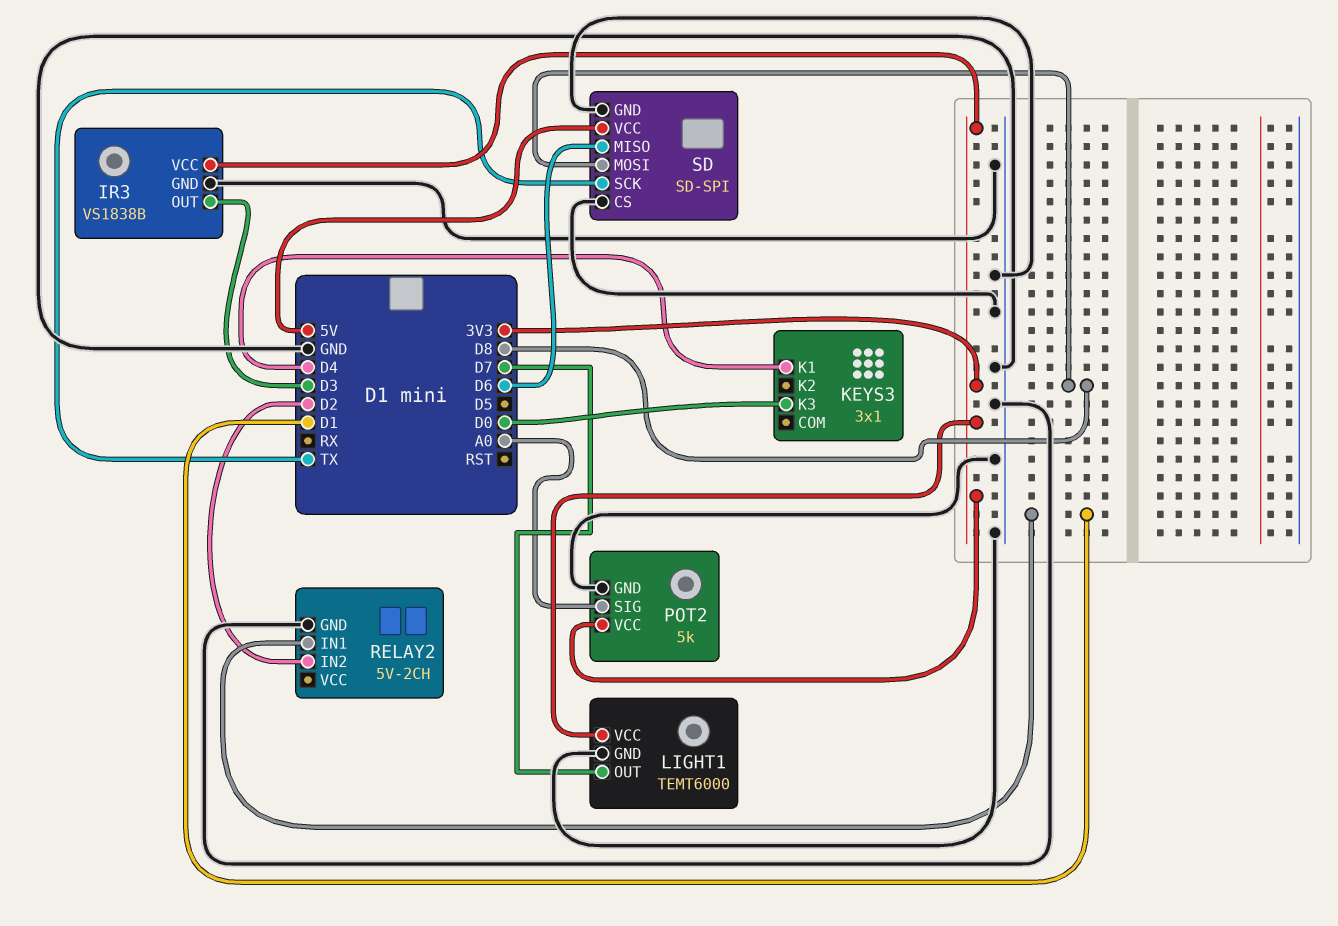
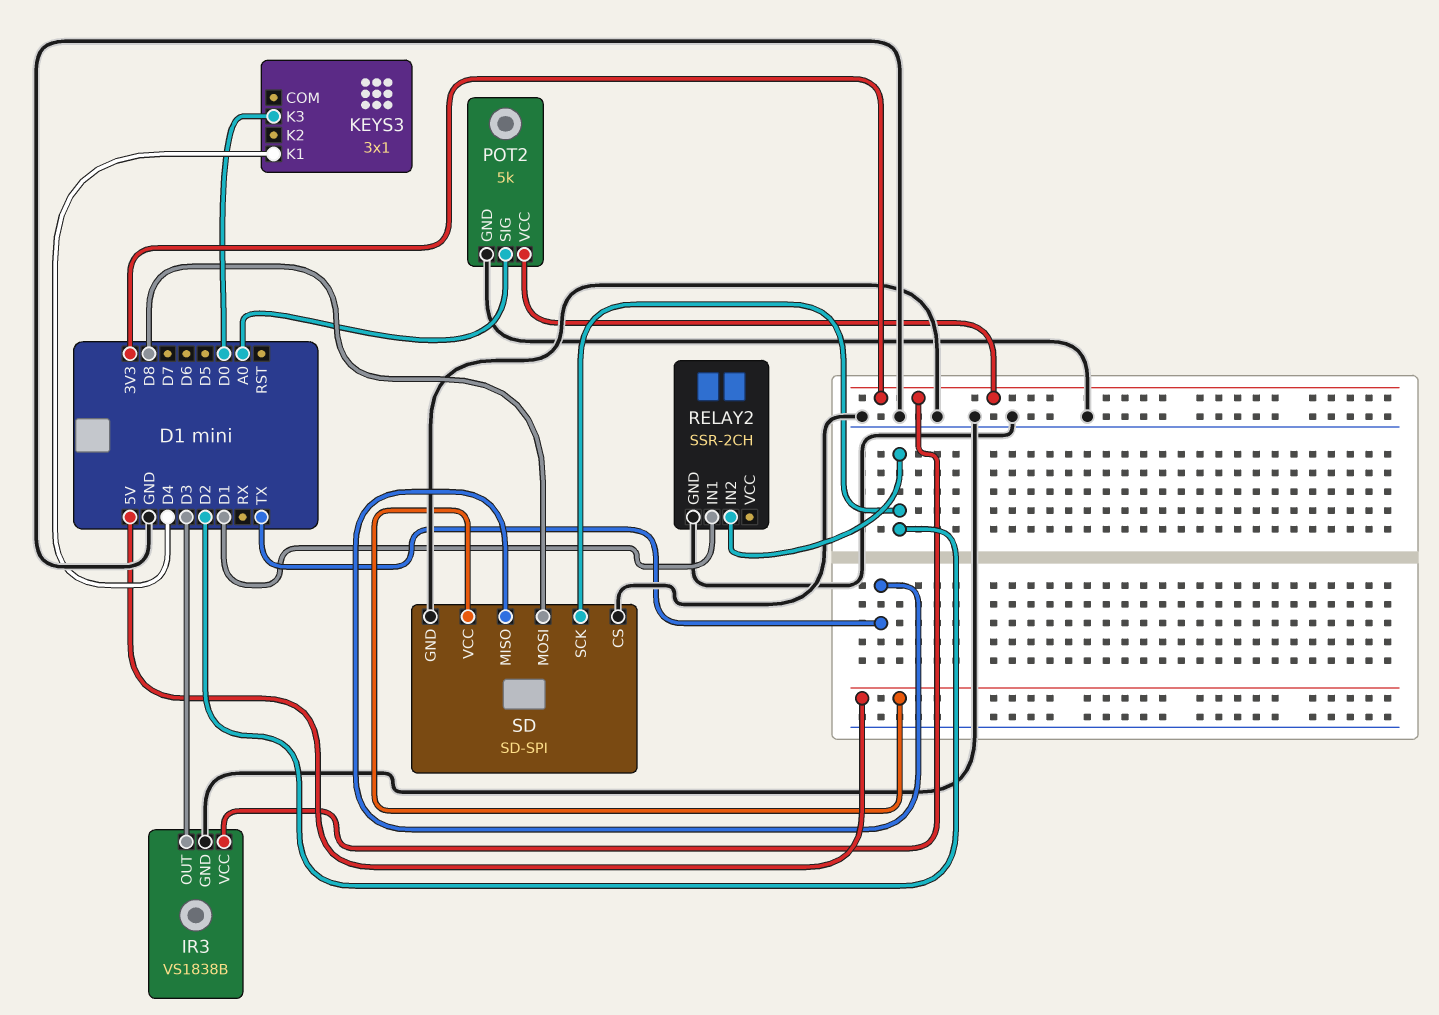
LIGHT1: TEMT6000 -> none
LIGHT1 pin GND: GND -> none
LIGHT1 pin OUT: D7 -> none
LIGHT1 pin VCC: 3V3 -> none
RELAY2: 5V-2CH -> SSR-2CH
SD pin MISO: D6 -> TX
SD pin SCK: TX -> D2

